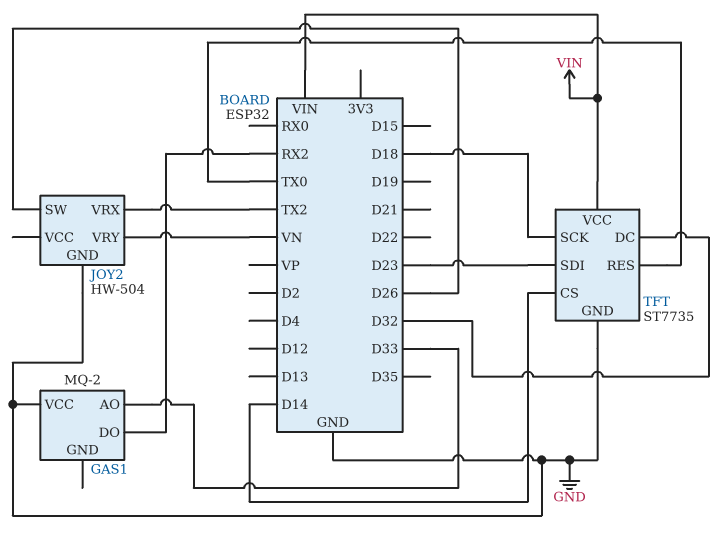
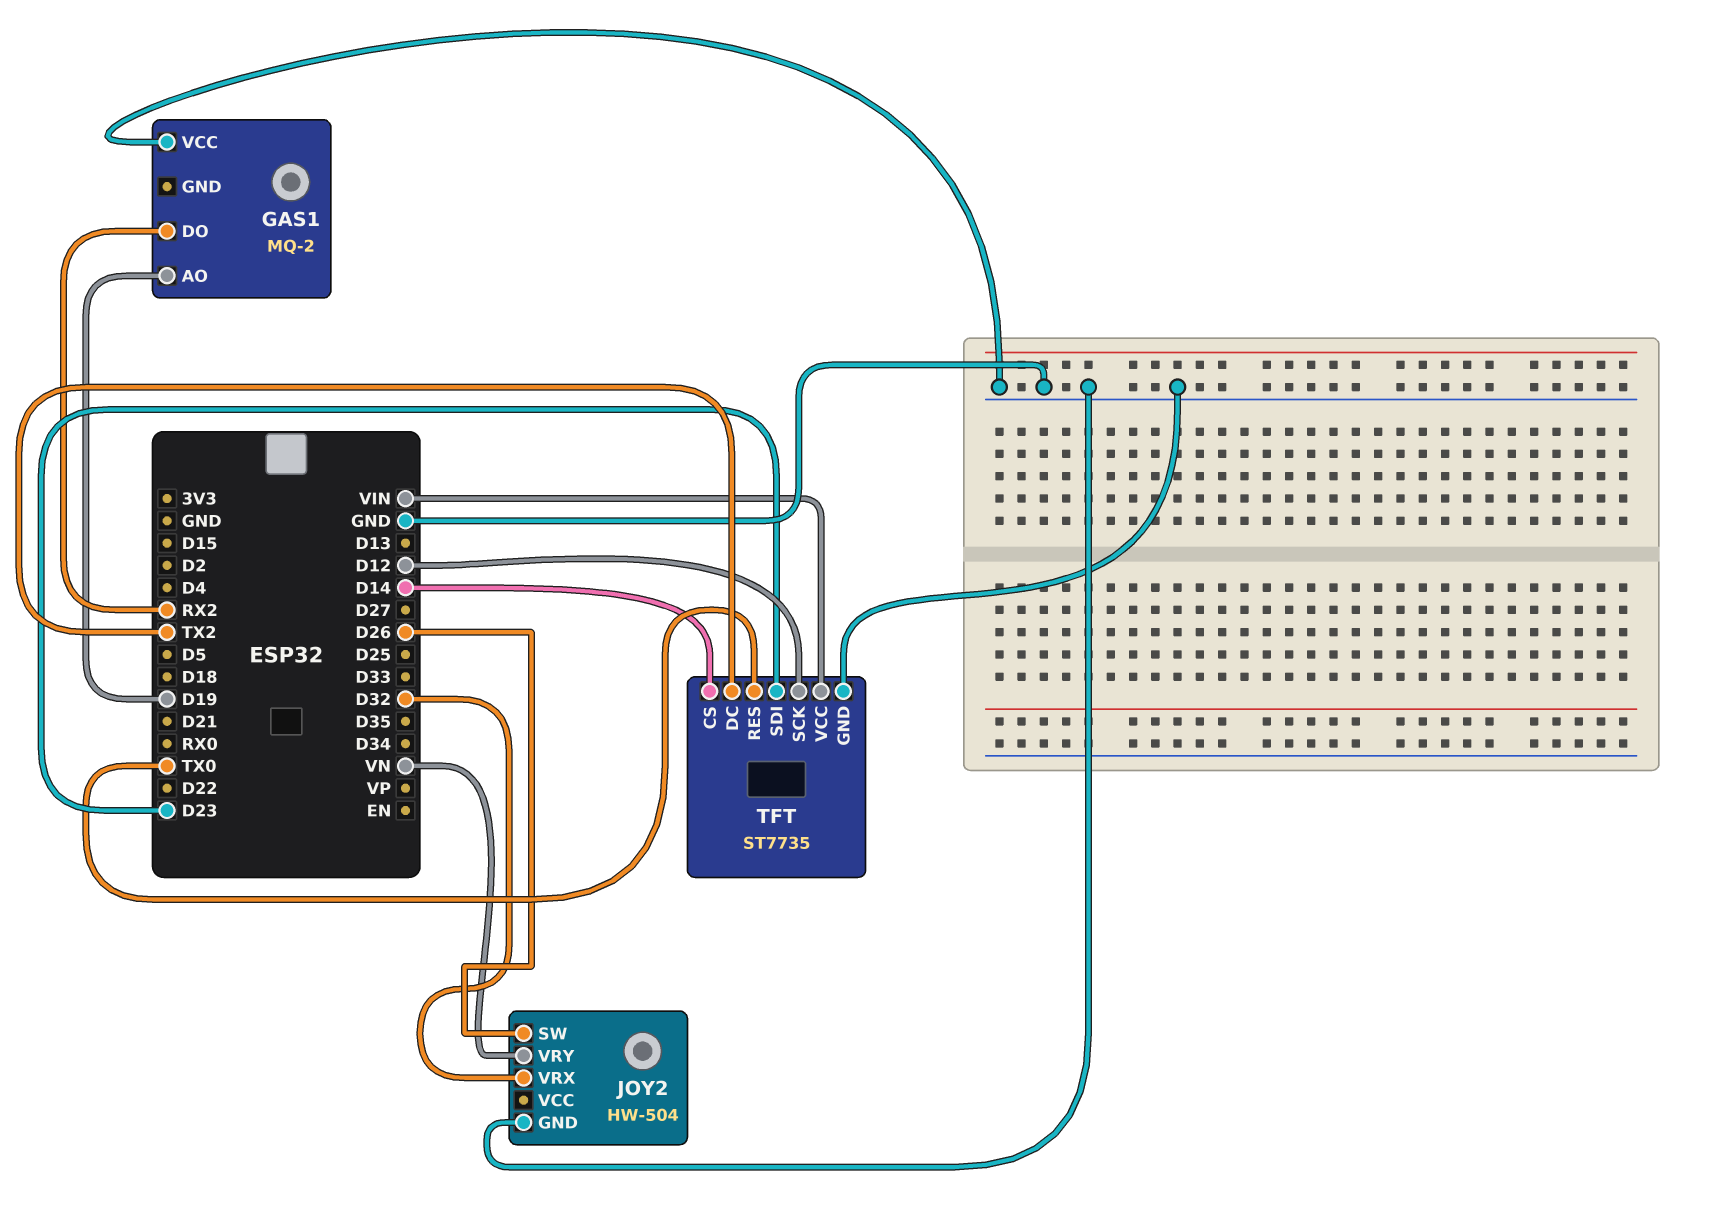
GAS1 pin AO: D33 -> D19
JOY2 pin VRX: TX2 -> D32
TFT pin DC: D32 -> TX2
TFT pin SCK: D18 -> D12

